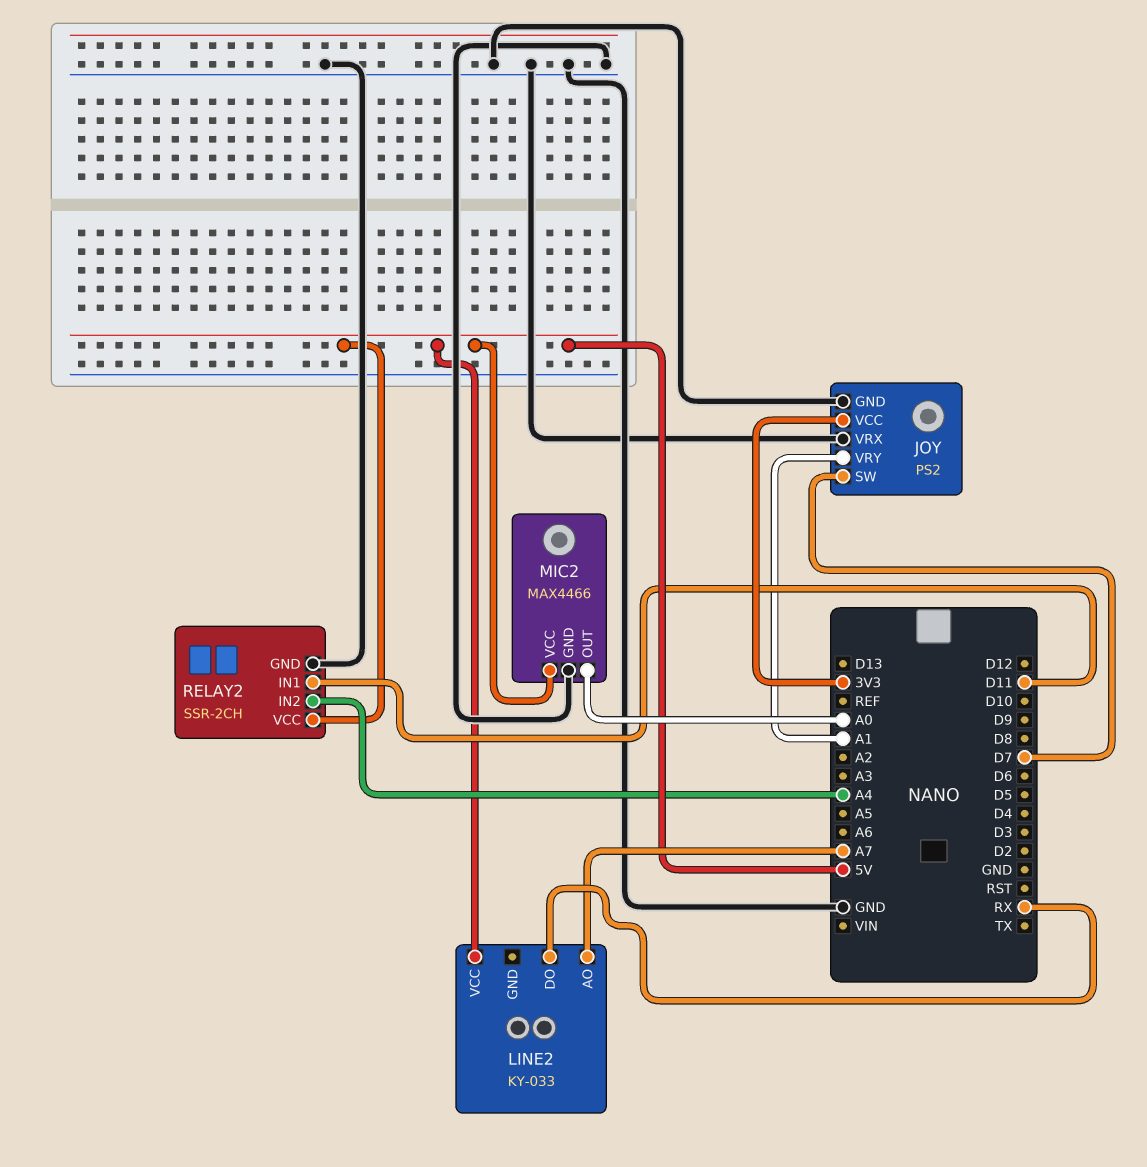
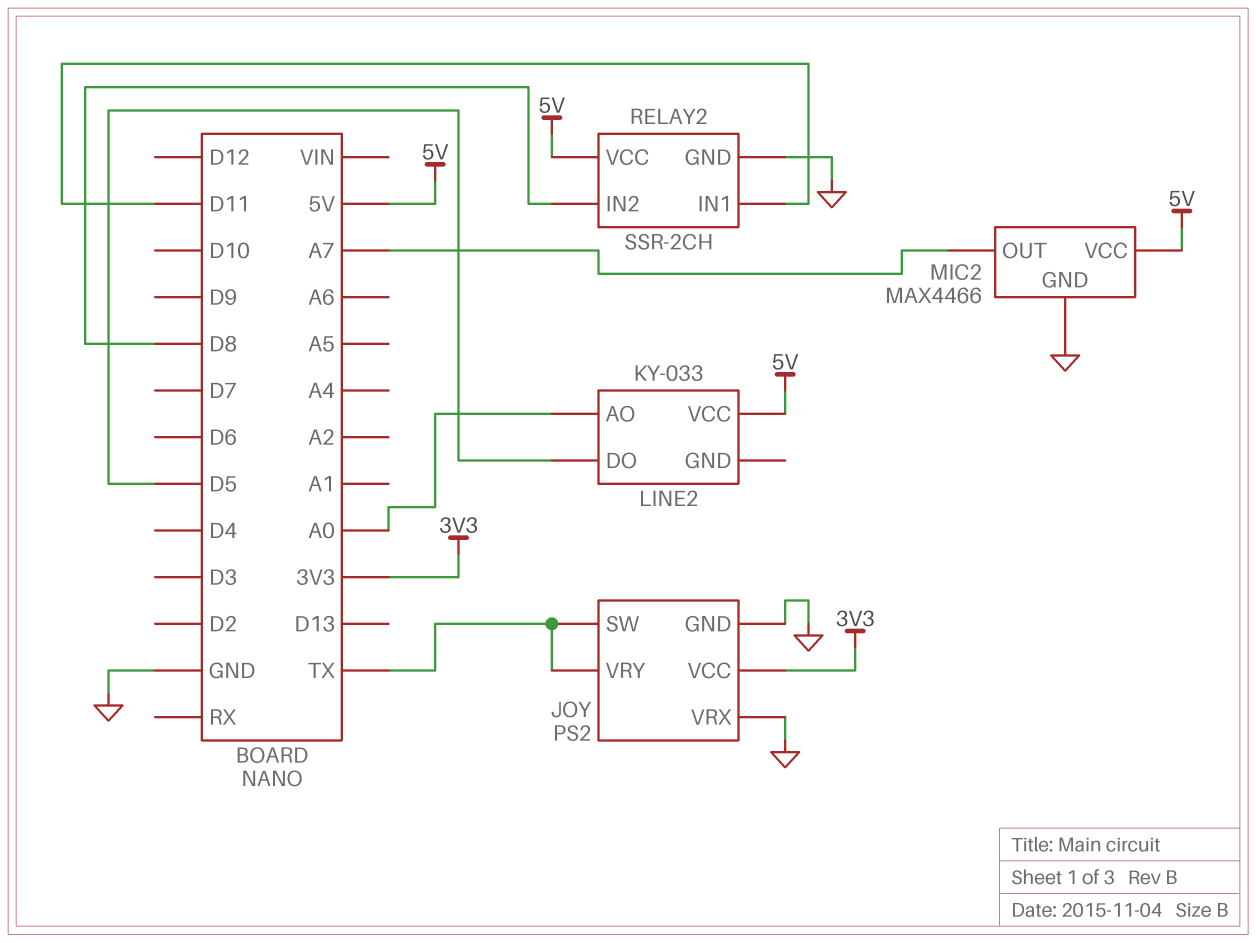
JOY pin SW: D7 -> TX
JOY pin VRY: A1 -> TX
LINE2 pin AO: A7 -> A0
LINE2 pin DO: RX -> D5
MIC2 pin OUT: A0 -> A7
RELAY2 pin IN2: A4 -> D8

